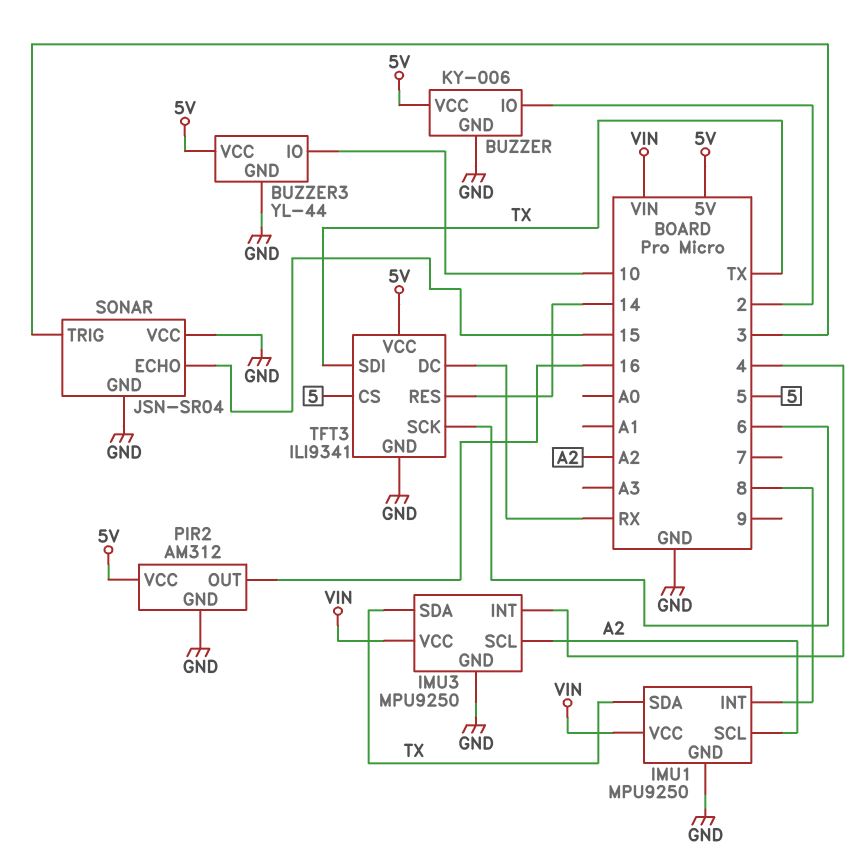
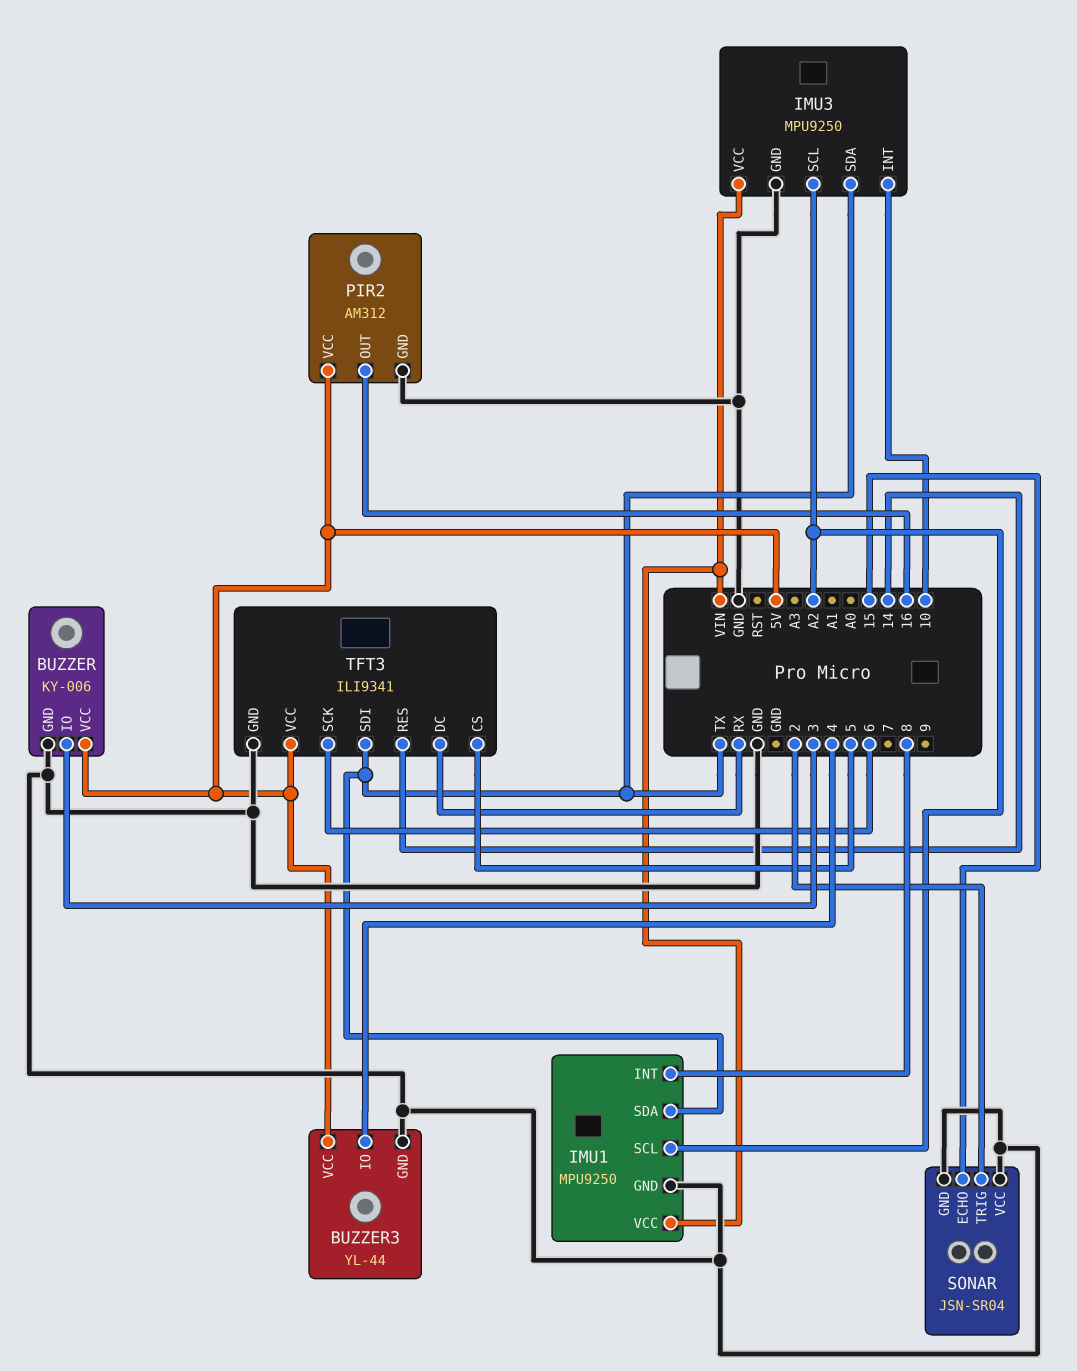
BUZZER pin IO: 2 -> 3
BUZZER3 pin IO: 10 -> 4
IMU3 pin INT: 4 -> 10
SONAR pin TRIG: 3 -> 2

